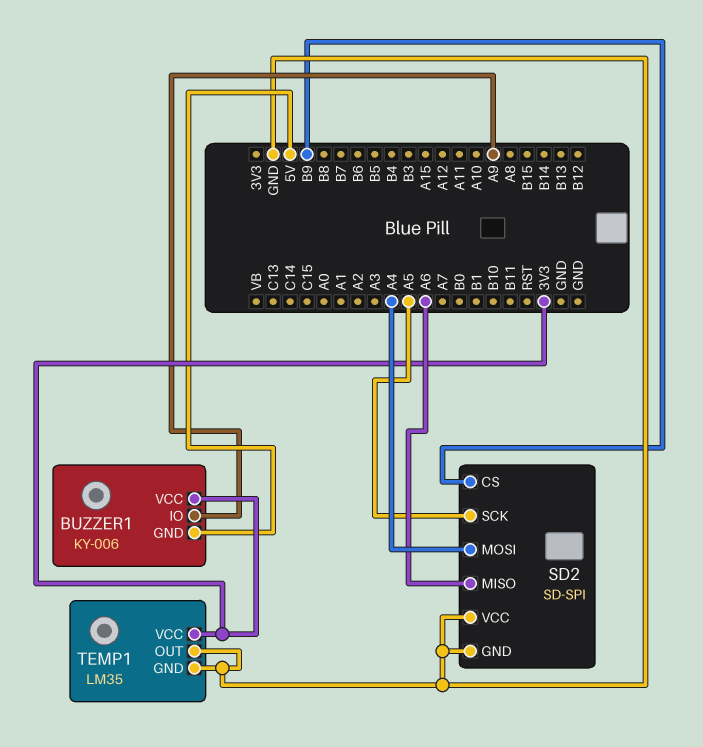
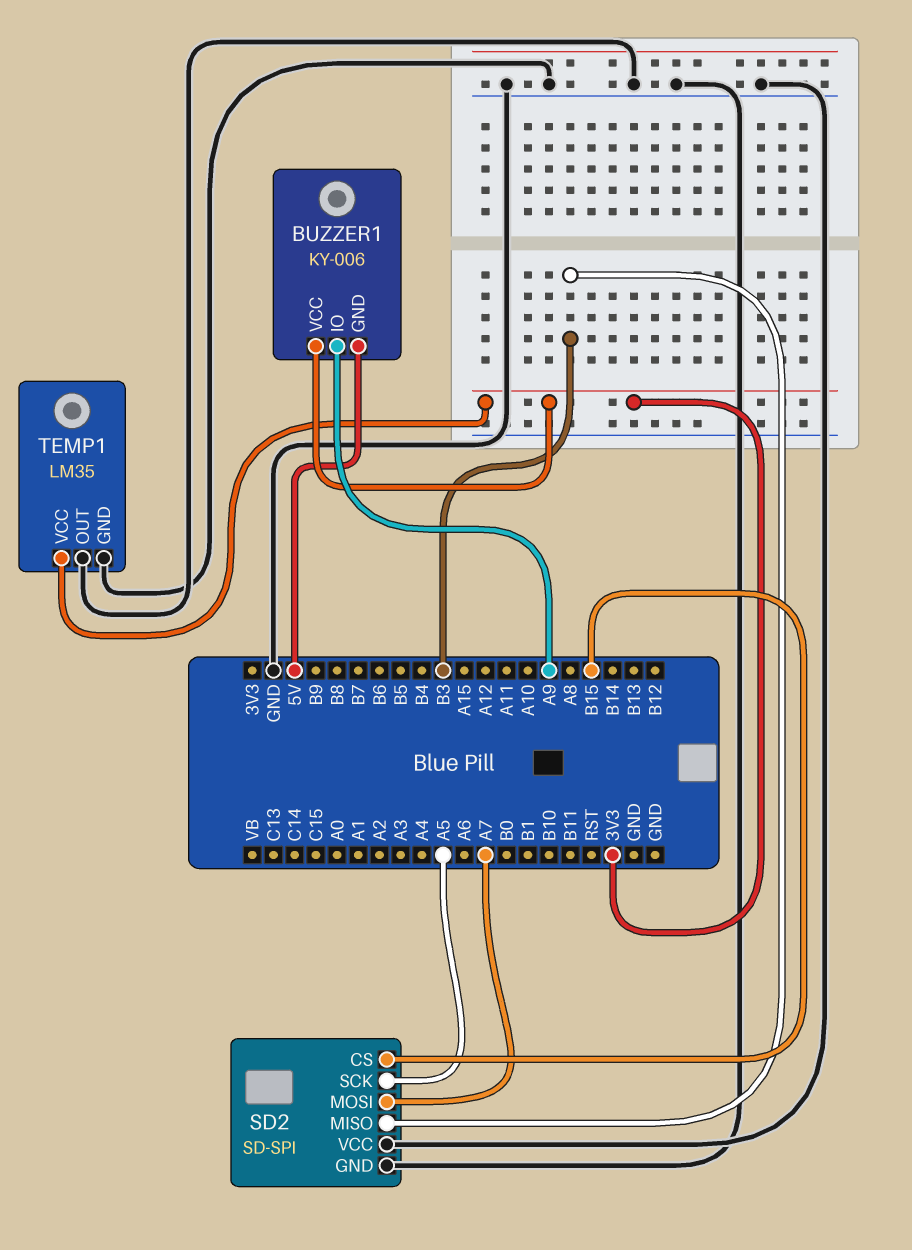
SD2 pin CS: B9 -> B15
SD2 pin MISO: A6 -> B3
SD2 pin MOSI: A4 -> A7

